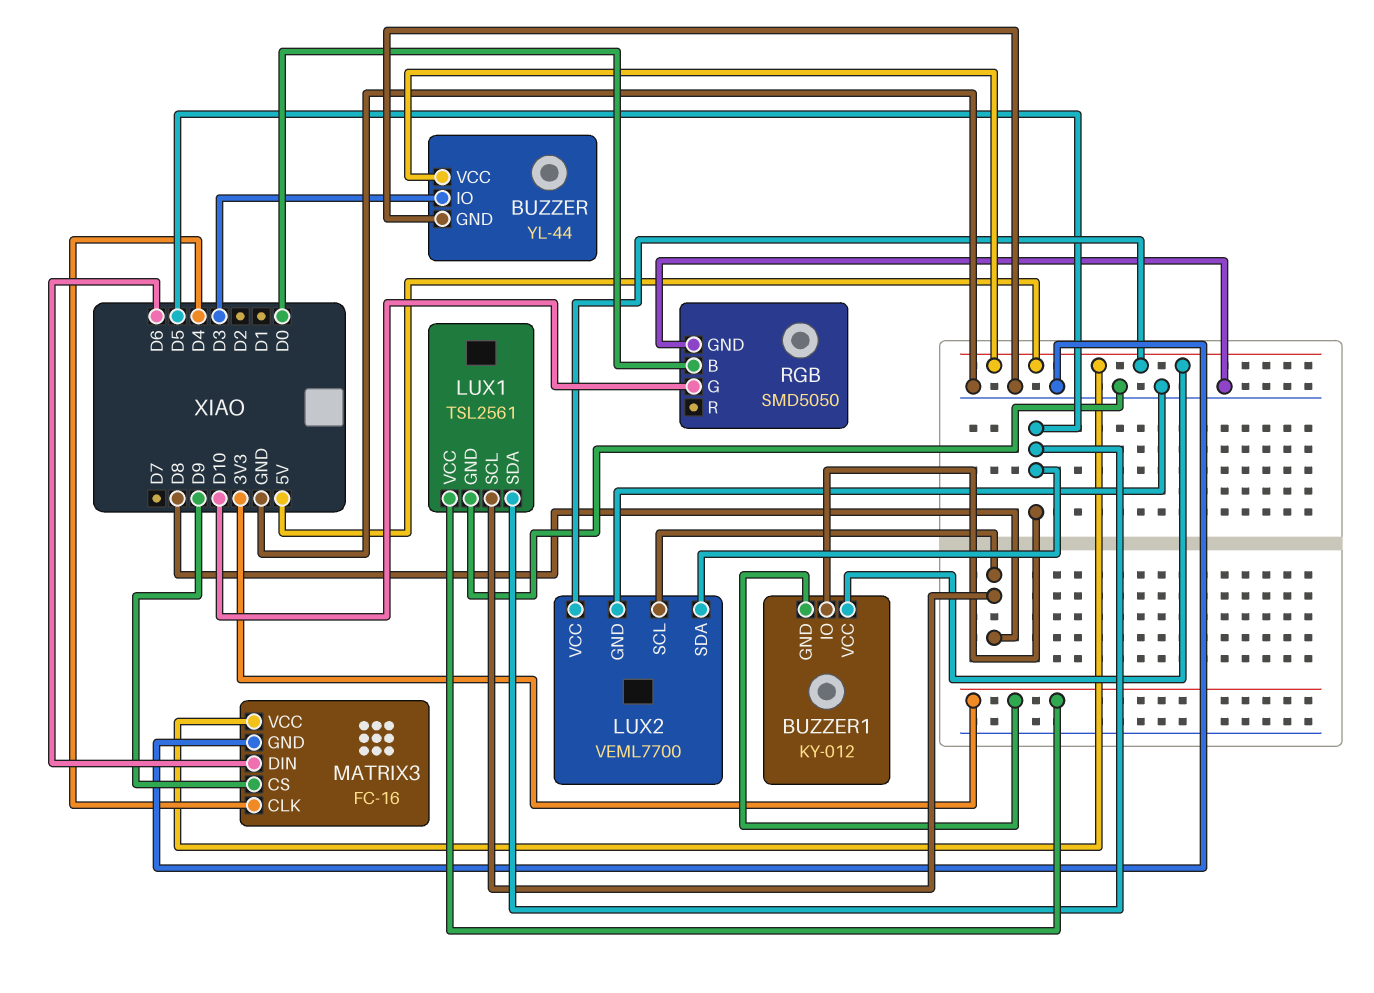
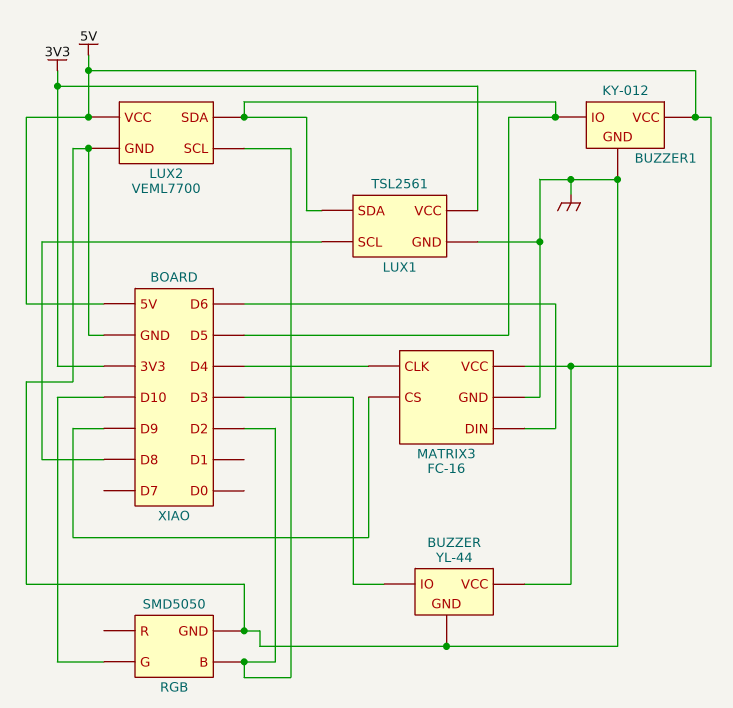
BUZZER1 pin GND: 3V3 -> GND
LUX2 pin SCL: D8 -> D2
RGB pin B: D0 -> D2

